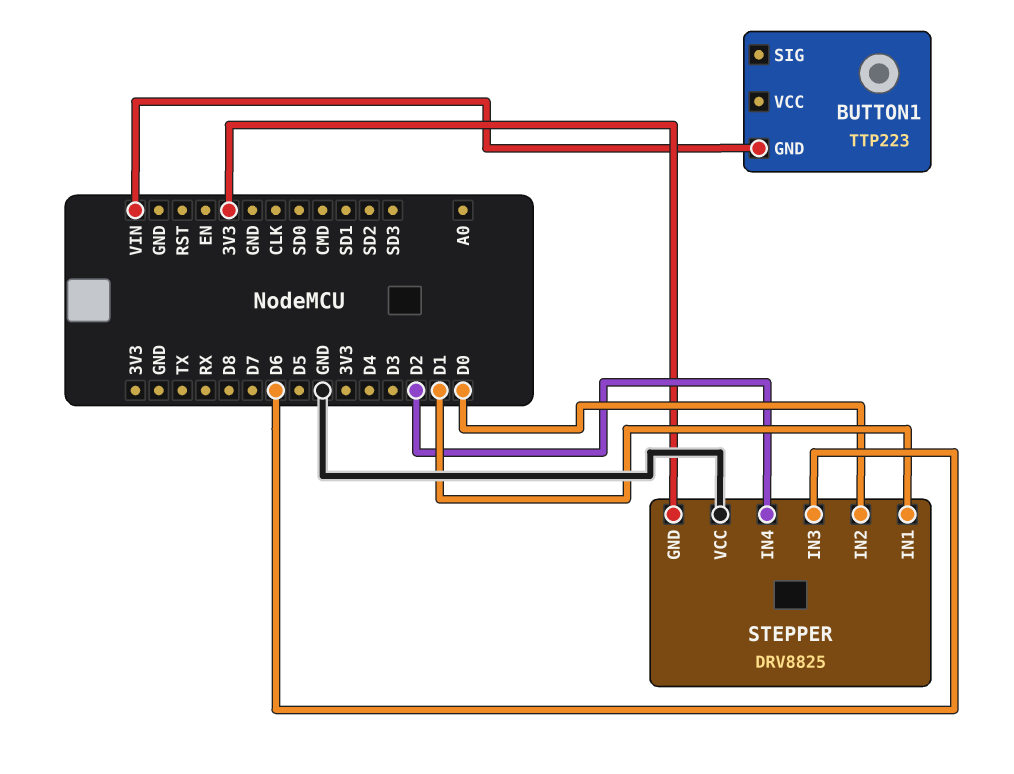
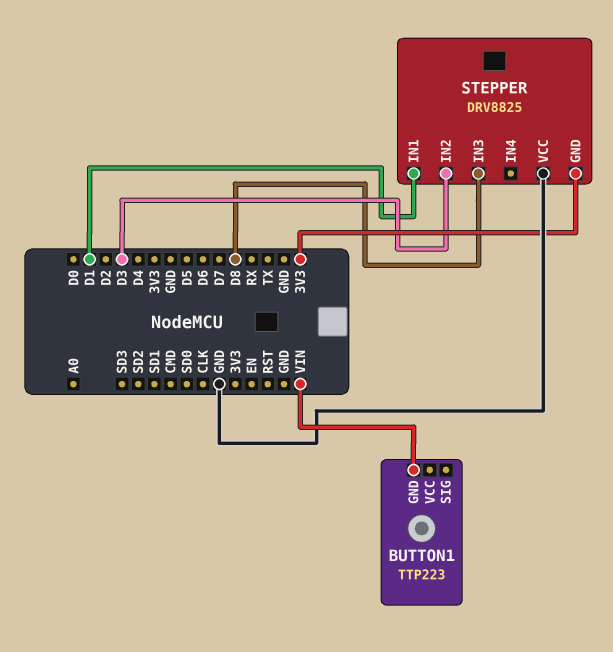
STEPPER pin IN2: D0 -> D3
STEPPER pin IN3: D6 -> D8
STEPPER pin IN4: D2 -> none

